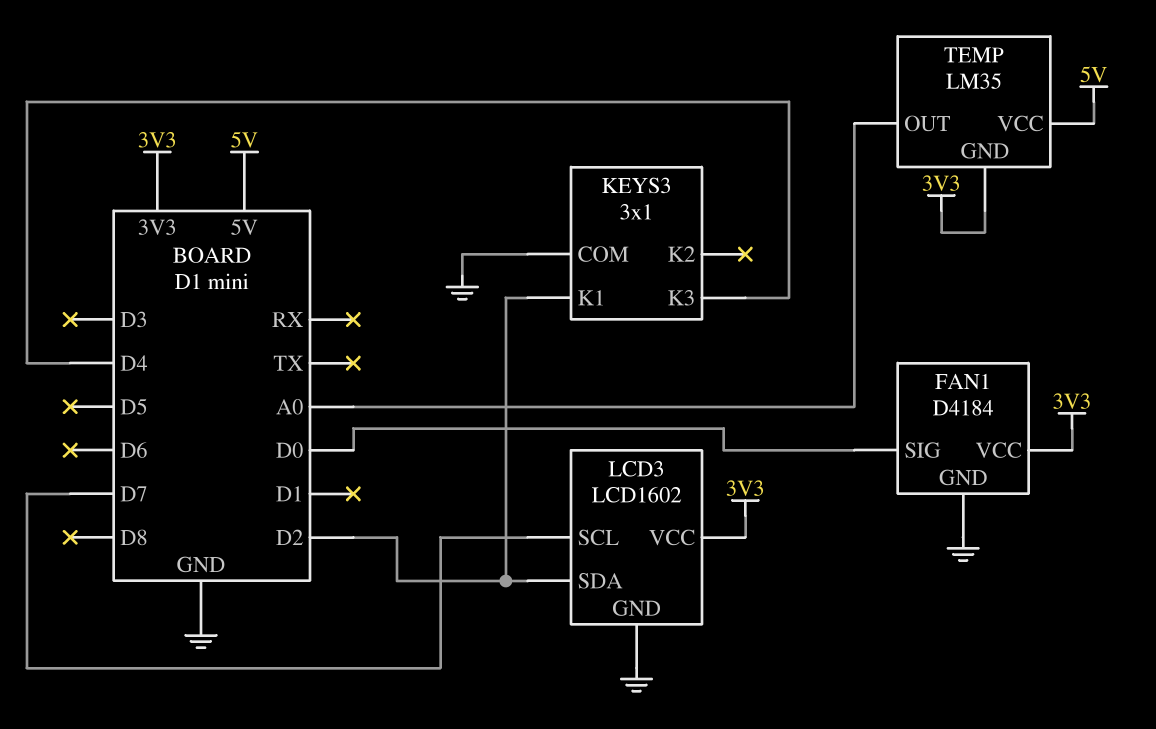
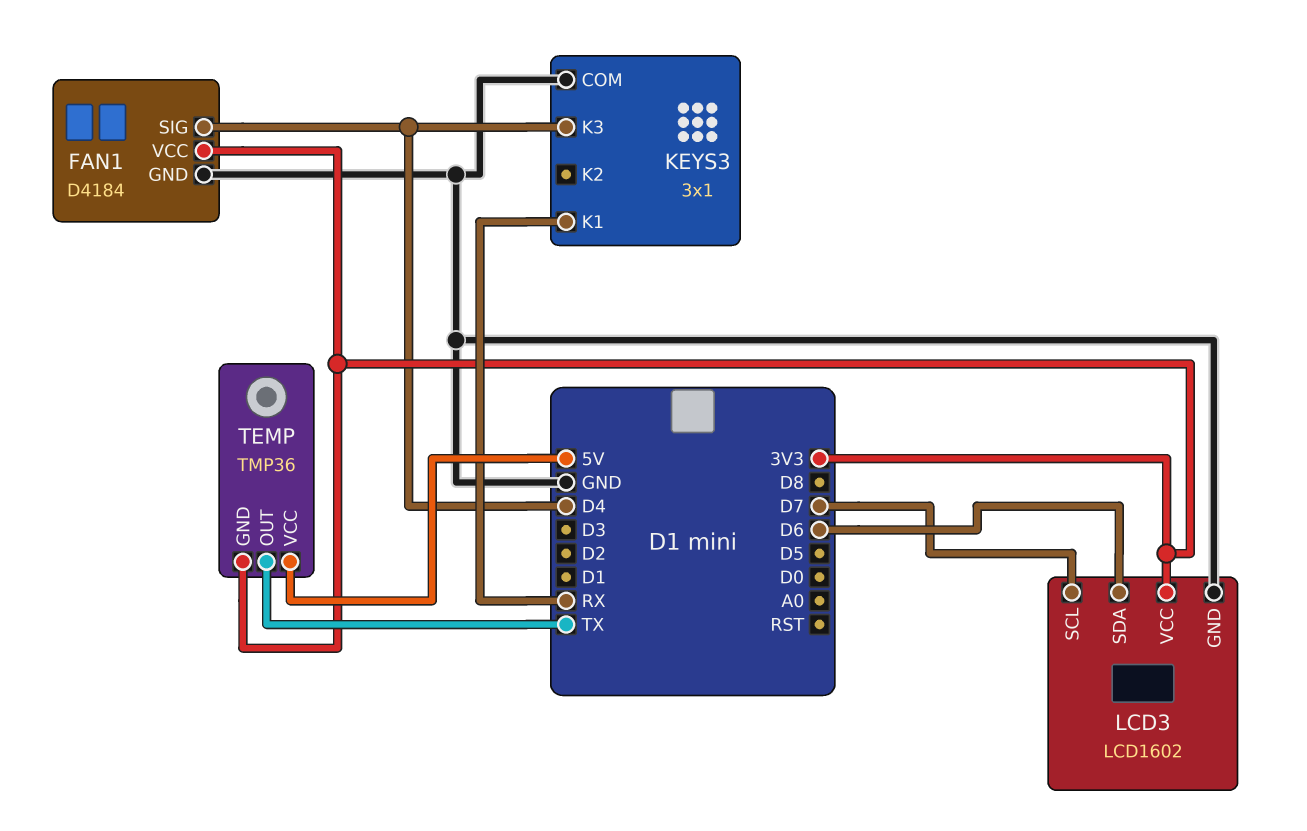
FAN1 pin SIG: D0 -> D4
KEYS3 pin K1: D2 -> RX
LCD3 pin SDA: D2 -> D6
TEMP: LM35 -> TMP36
TEMP pin OUT: A0 -> TX

